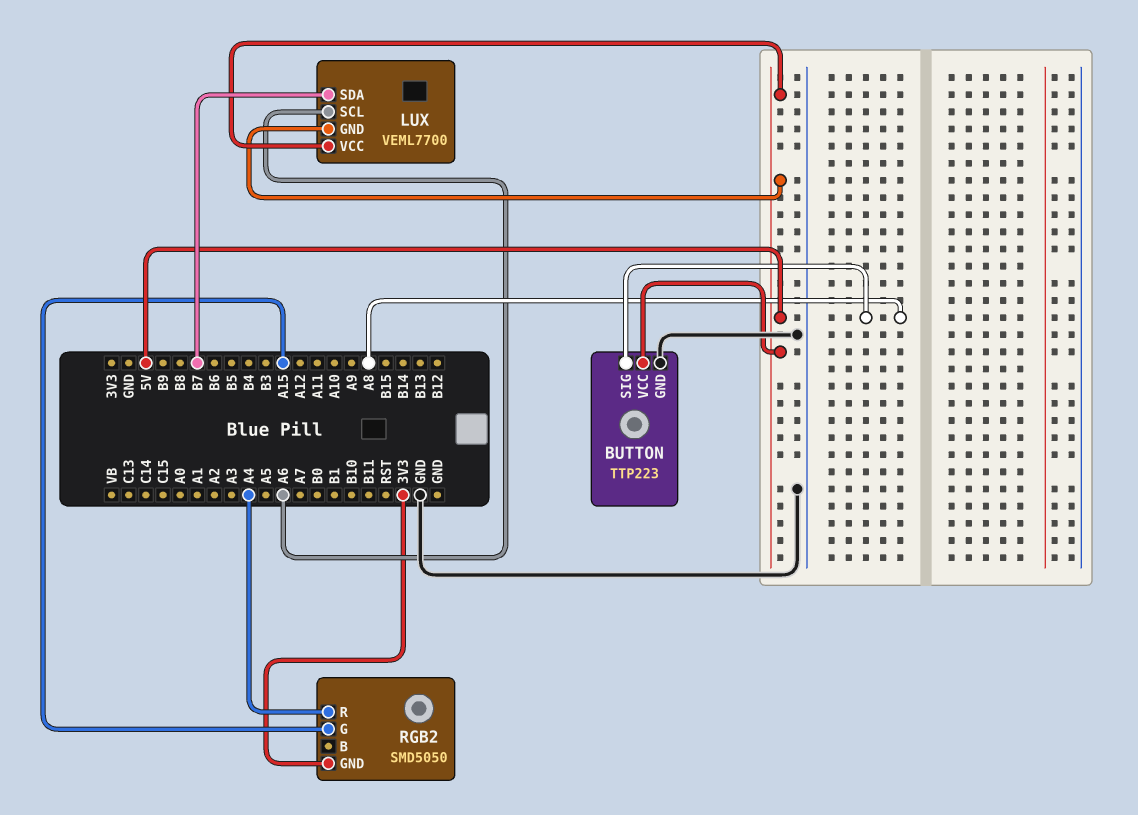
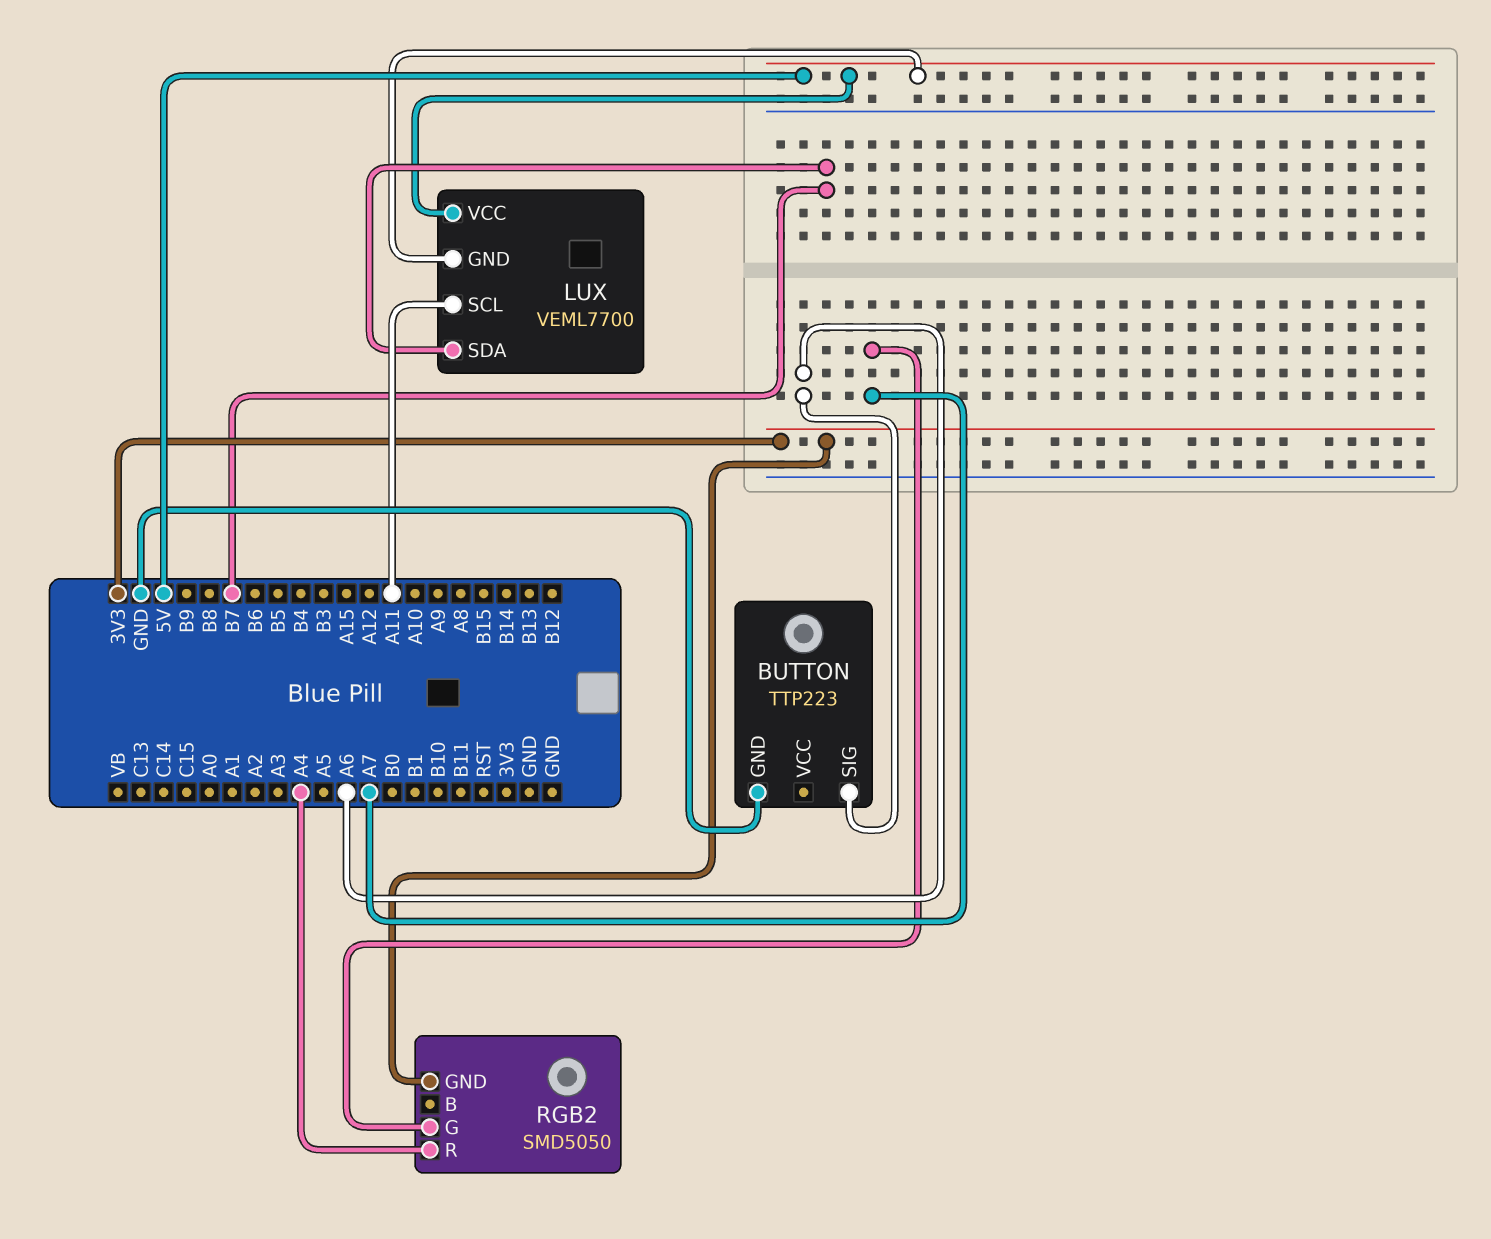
BUTTON pin SIG: A8 -> A6
BUTTON pin VCC: 5V -> none
LUX pin SCL: A6 -> A11
RGB2 pin G: A15 -> A7

